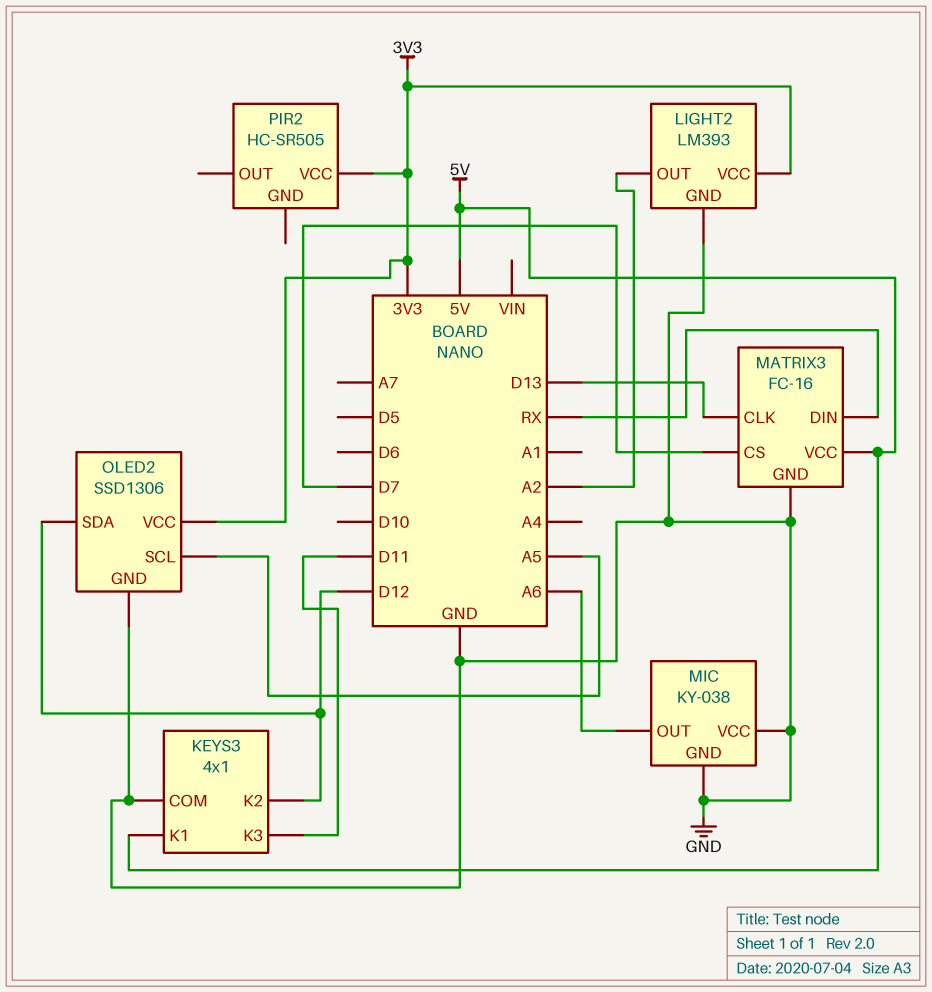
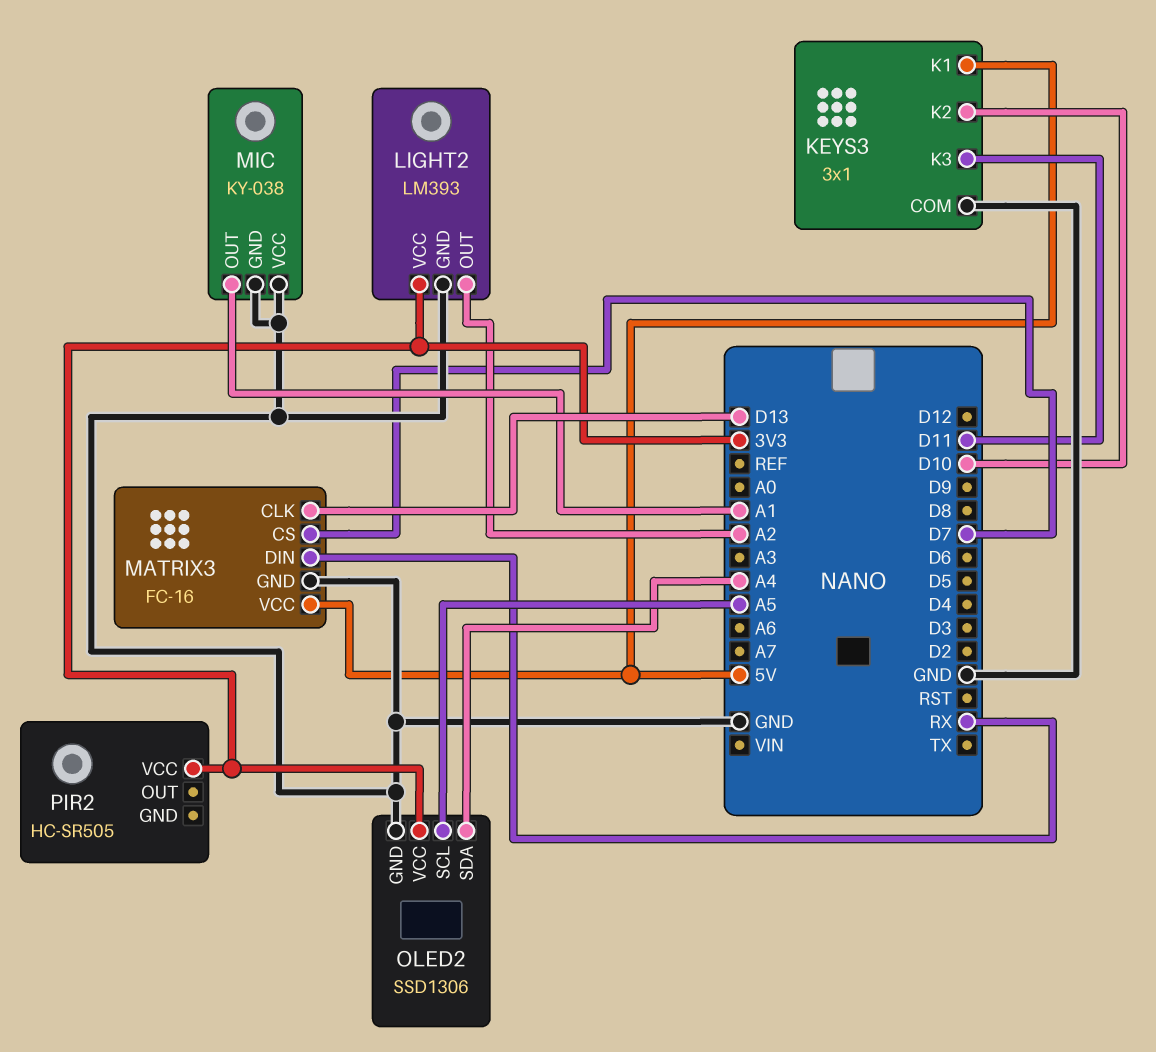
KEYS3: 4x1 -> 3x1
KEYS3 pin K2: D12 -> D10
MIC pin OUT: A6 -> A1
OLED2 pin SDA: D12 -> A4

